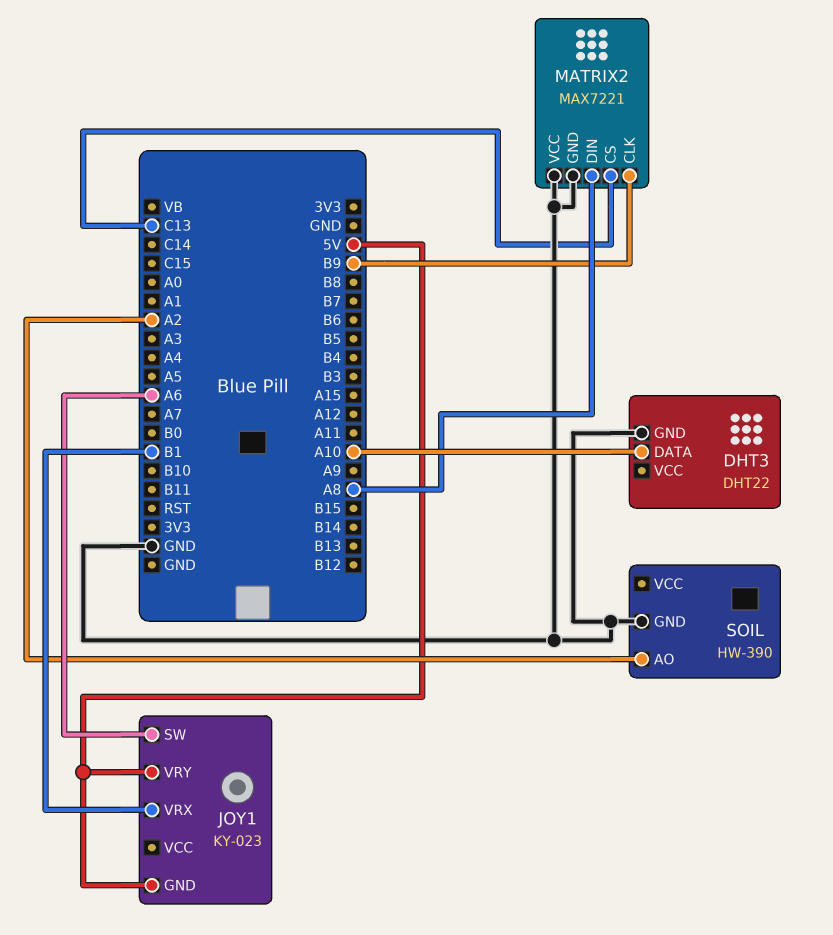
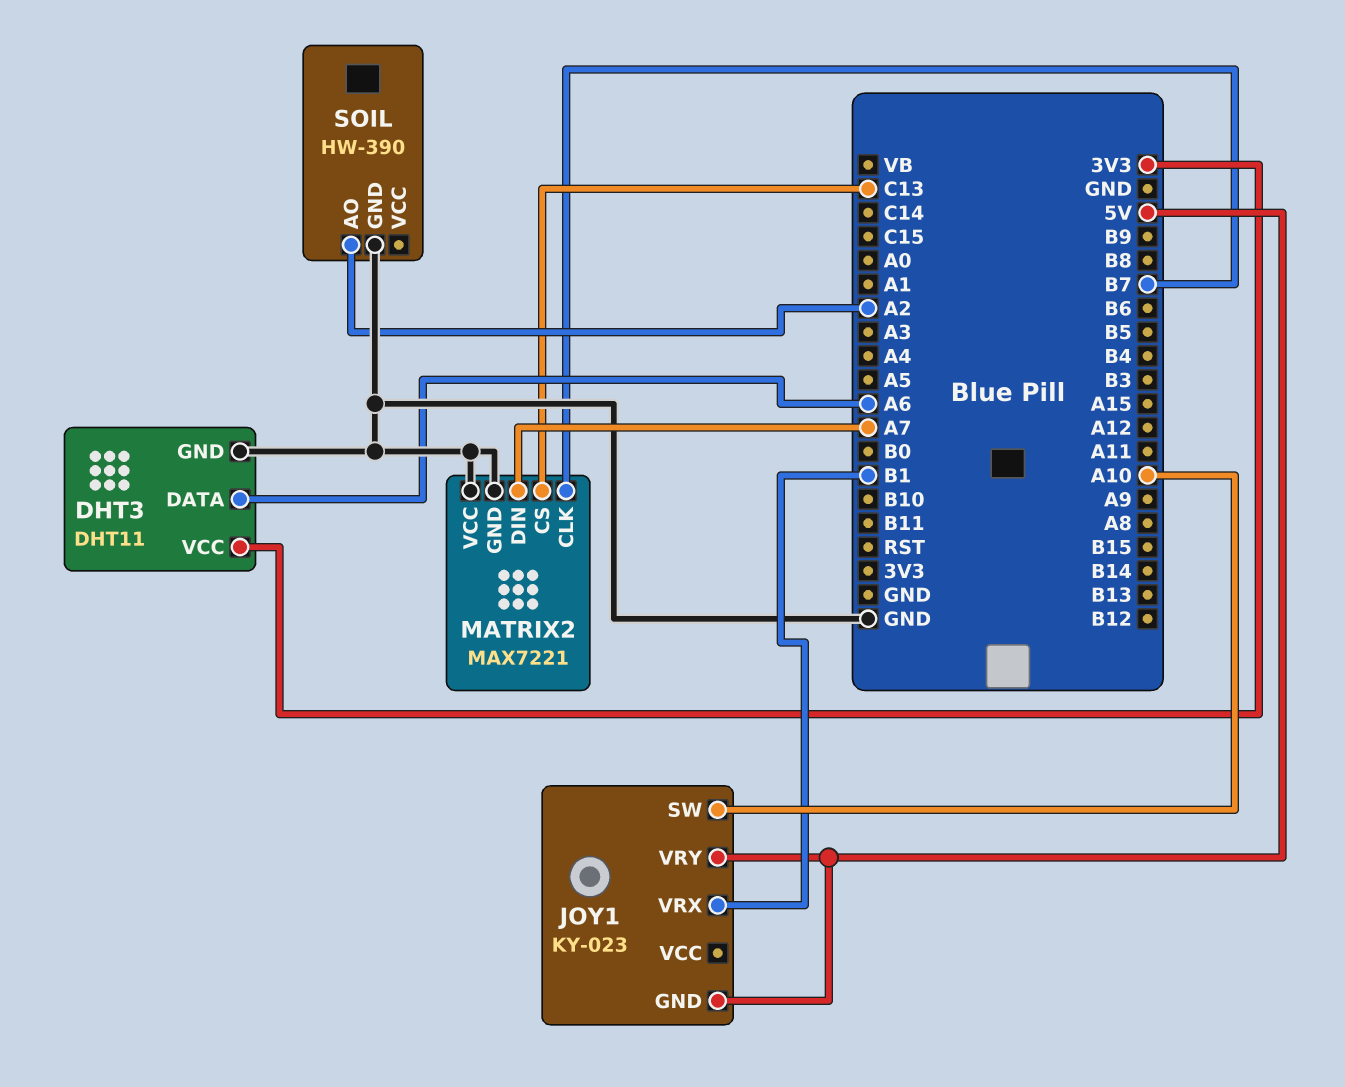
DHT3: DHT22 -> DHT11
DHT3 pin DATA: A10 -> A6
DHT3 pin VCC: none -> 3V3
JOY1 pin SW: A6 -> A10
MATRIX2 pin CLK: B9 -> B7
MATRIX2 pin DIN: A8 -> A7

